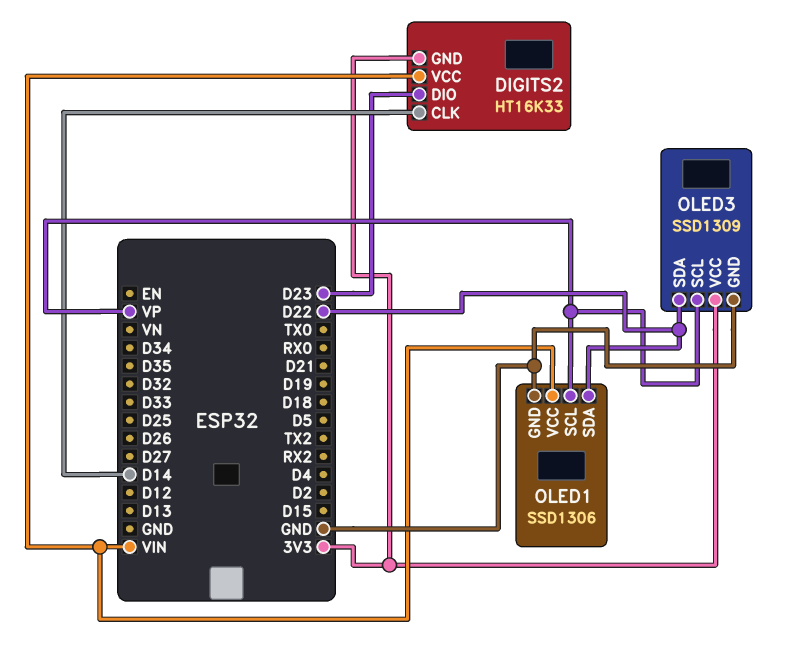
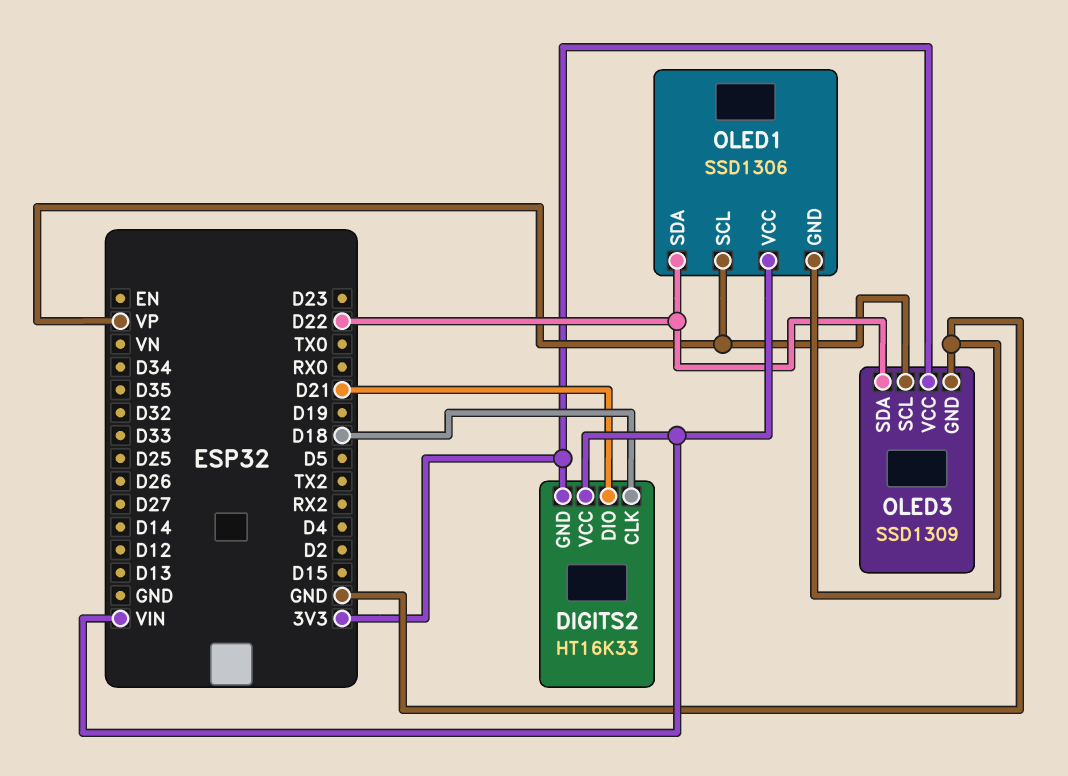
DIGITS2 pin CLK: D14 -> D18
DIGITS2 pin DIO: D23 -> D21

